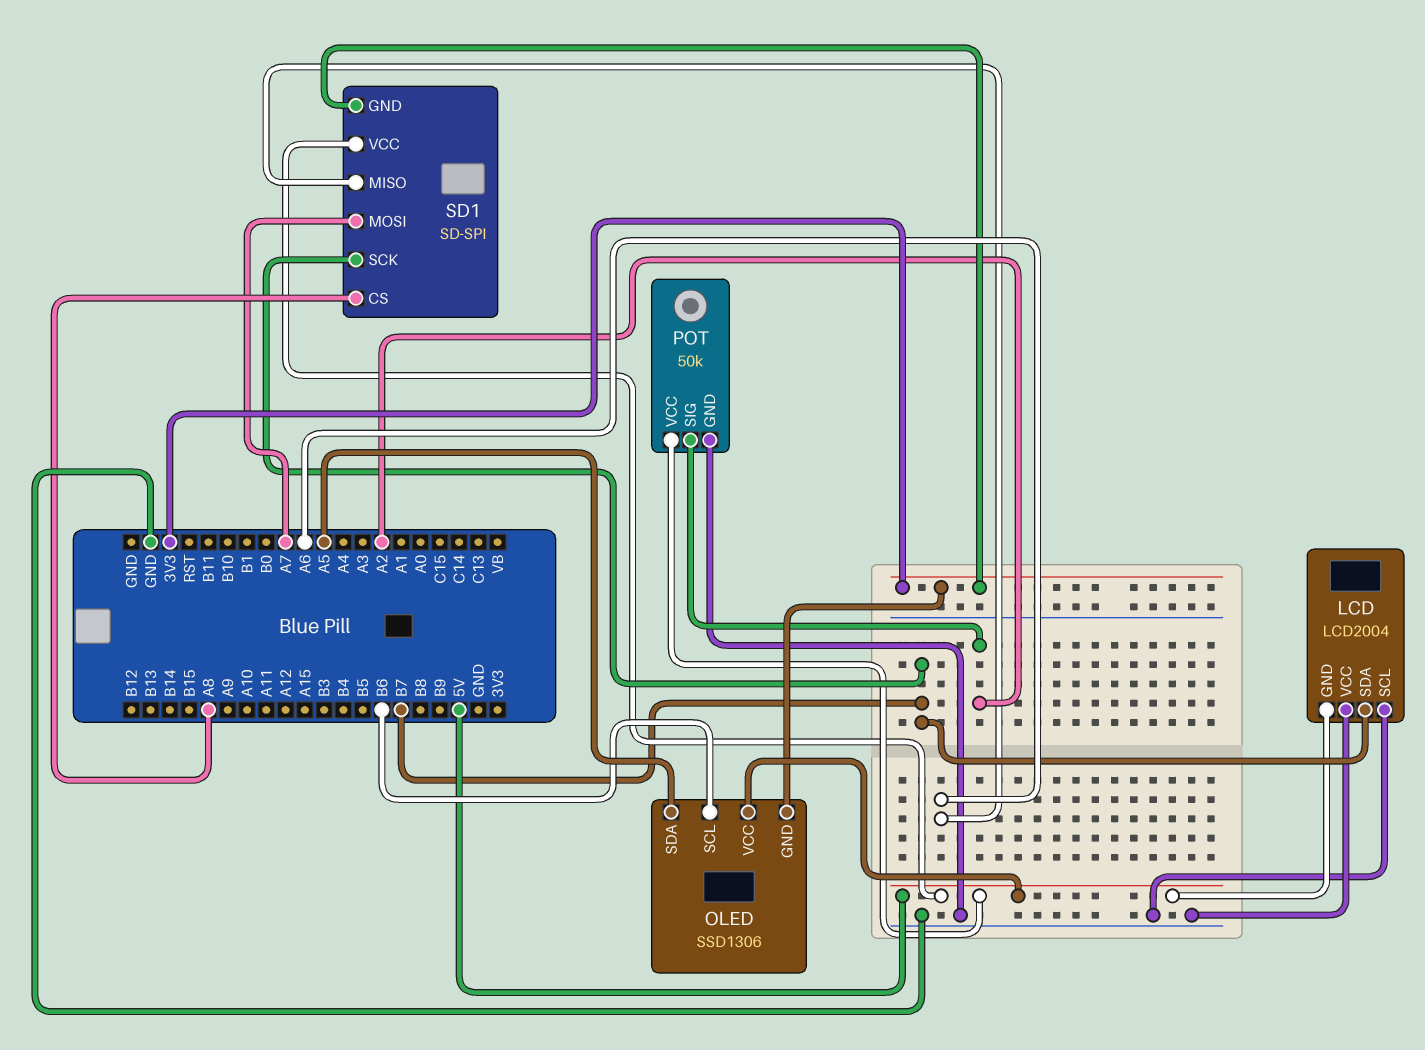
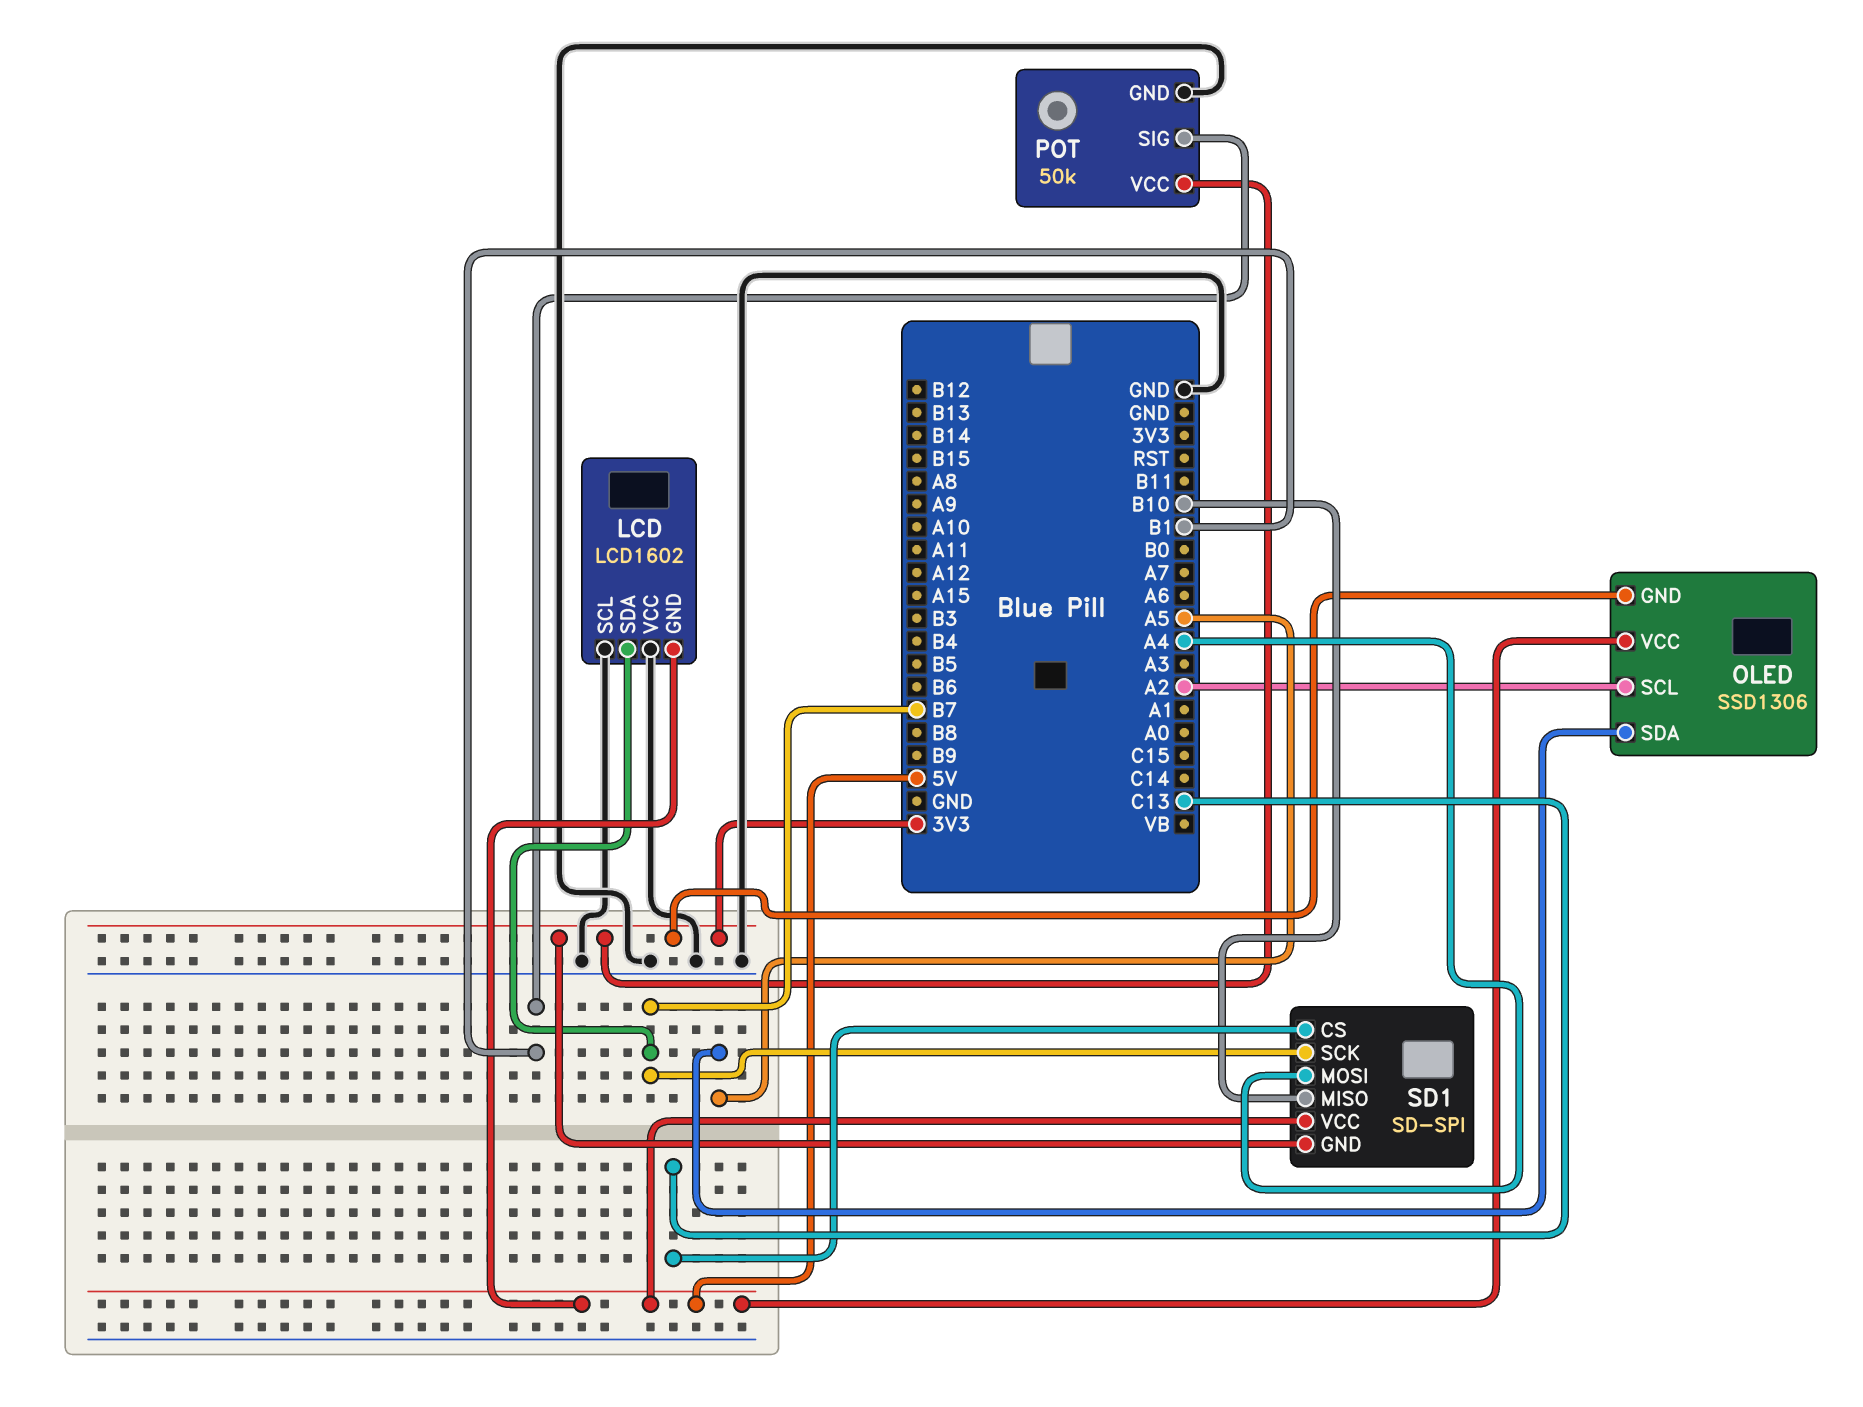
LCD: LCD2004 -> LCD1602
OLED pin SCL: B6 -> A2
POT pin SIG: A2 -> B1
POT pin VCC: 5V -> 3V3
SD1 pin CS: A8 -> C13
SD1 pin MISO: A6 -> B10
SD1 pin MOSI: A7 -> A4

